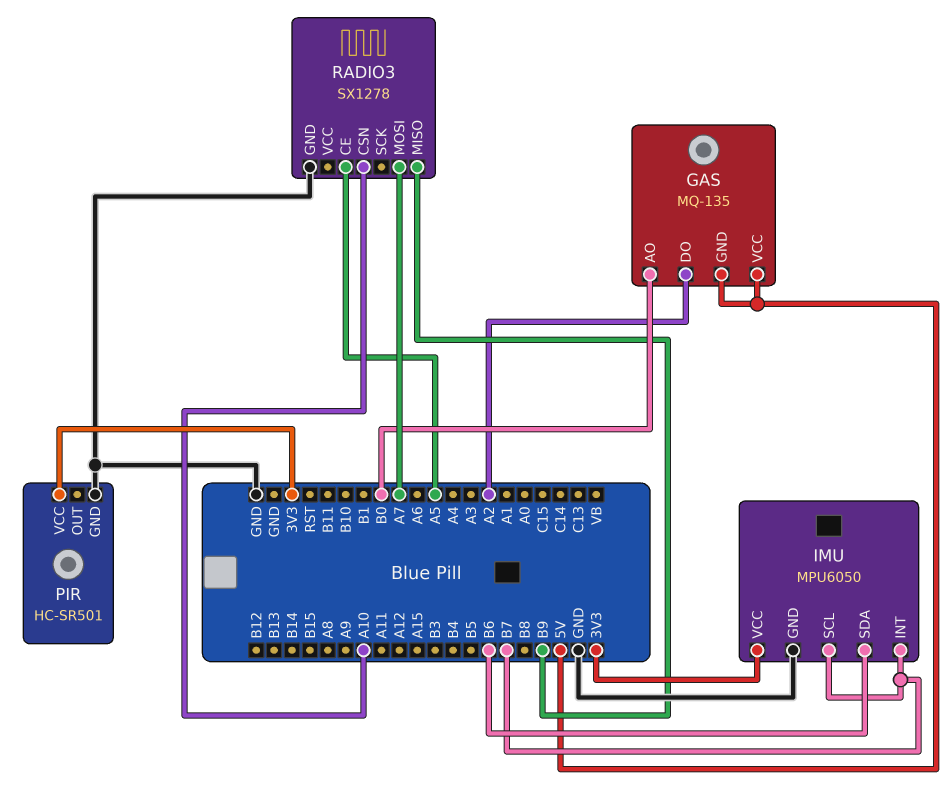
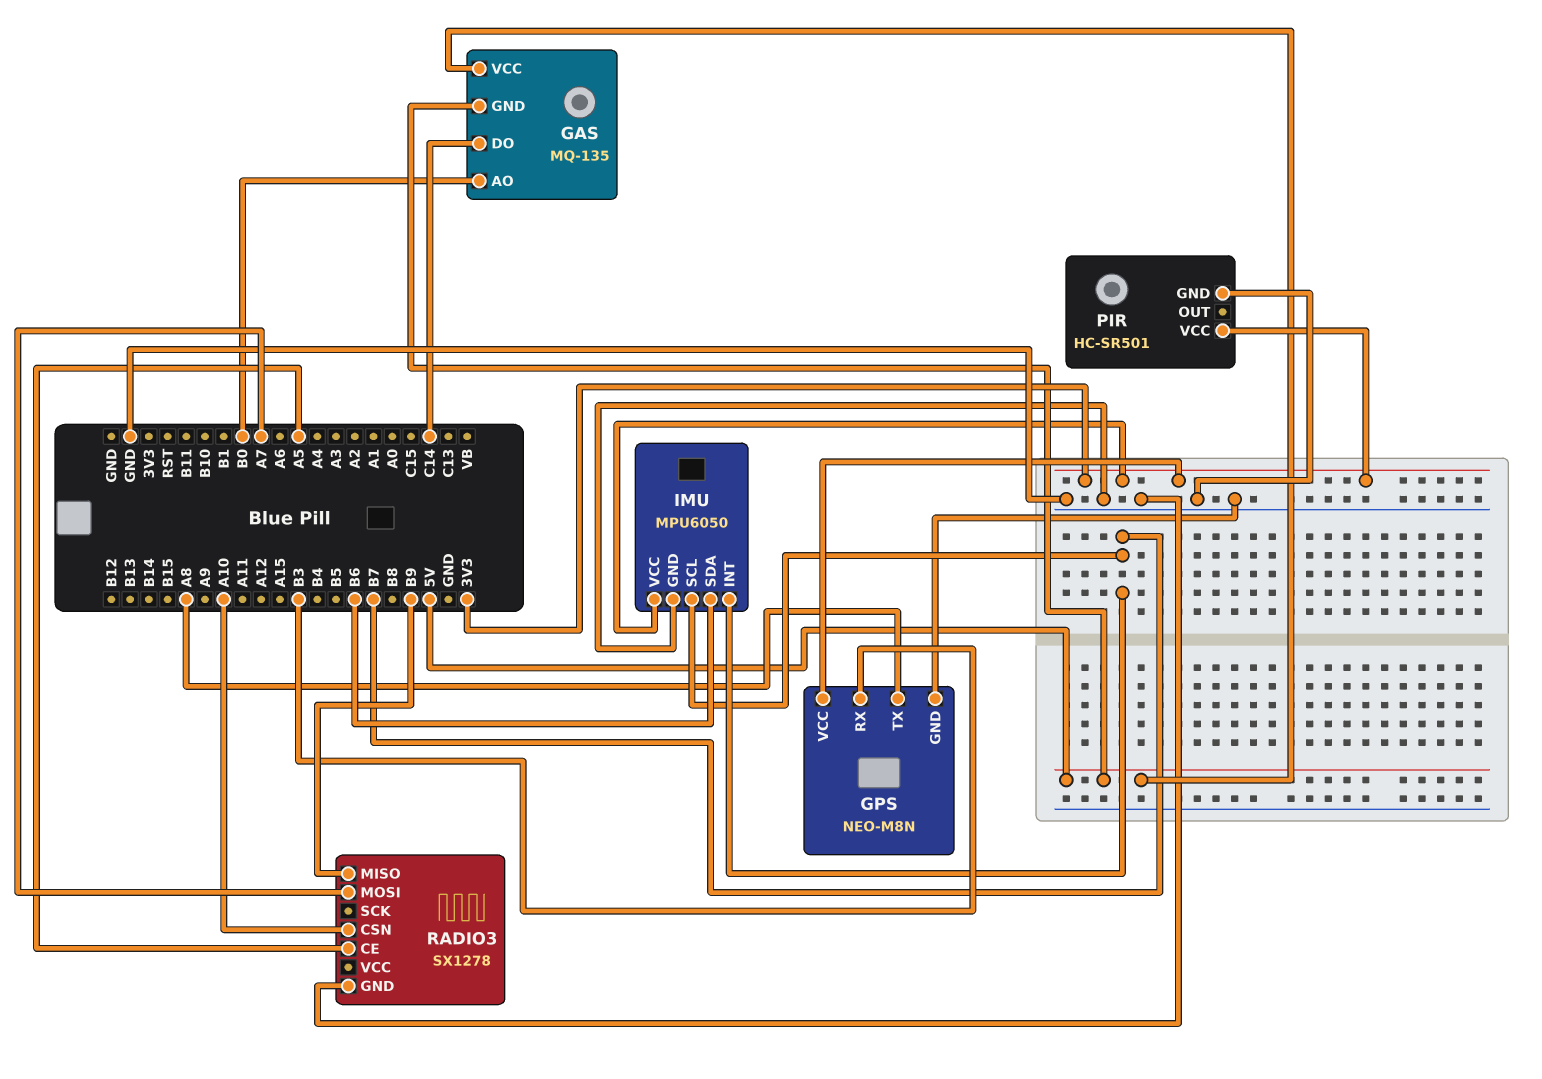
GAS pin DO: A2 -> C14
GPS: none -> NEO-M8N
GPS pin GND: none -> GND
GPS pin RX: none -> B3
GPS pin TX: none -> A8
GPS pin VCC: none -> 3V3

